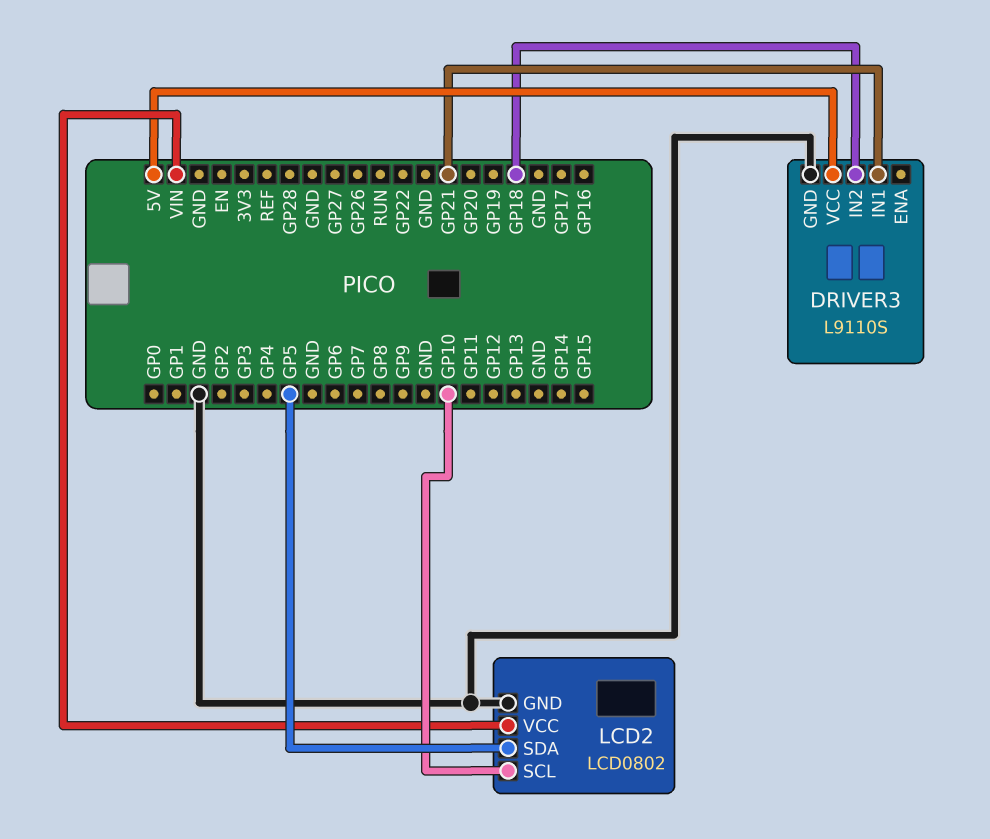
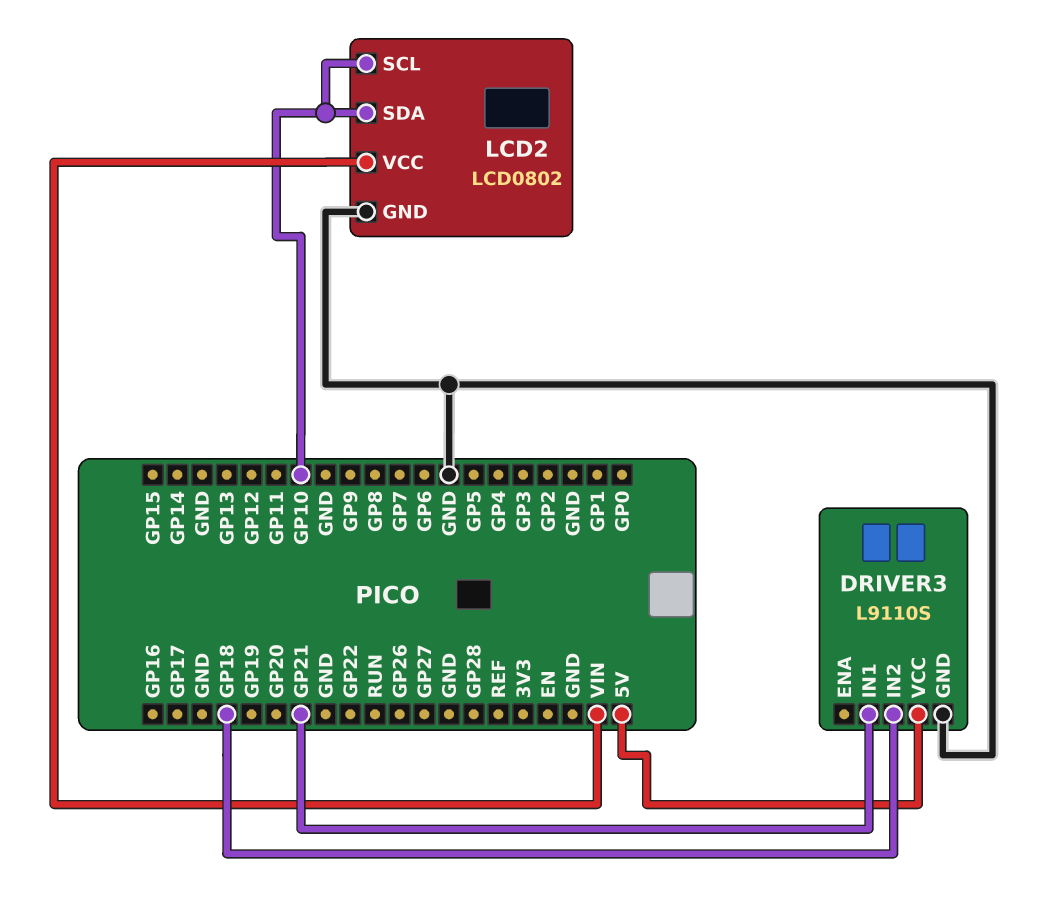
LCD2 pin SDA: GP5 -> GP10

